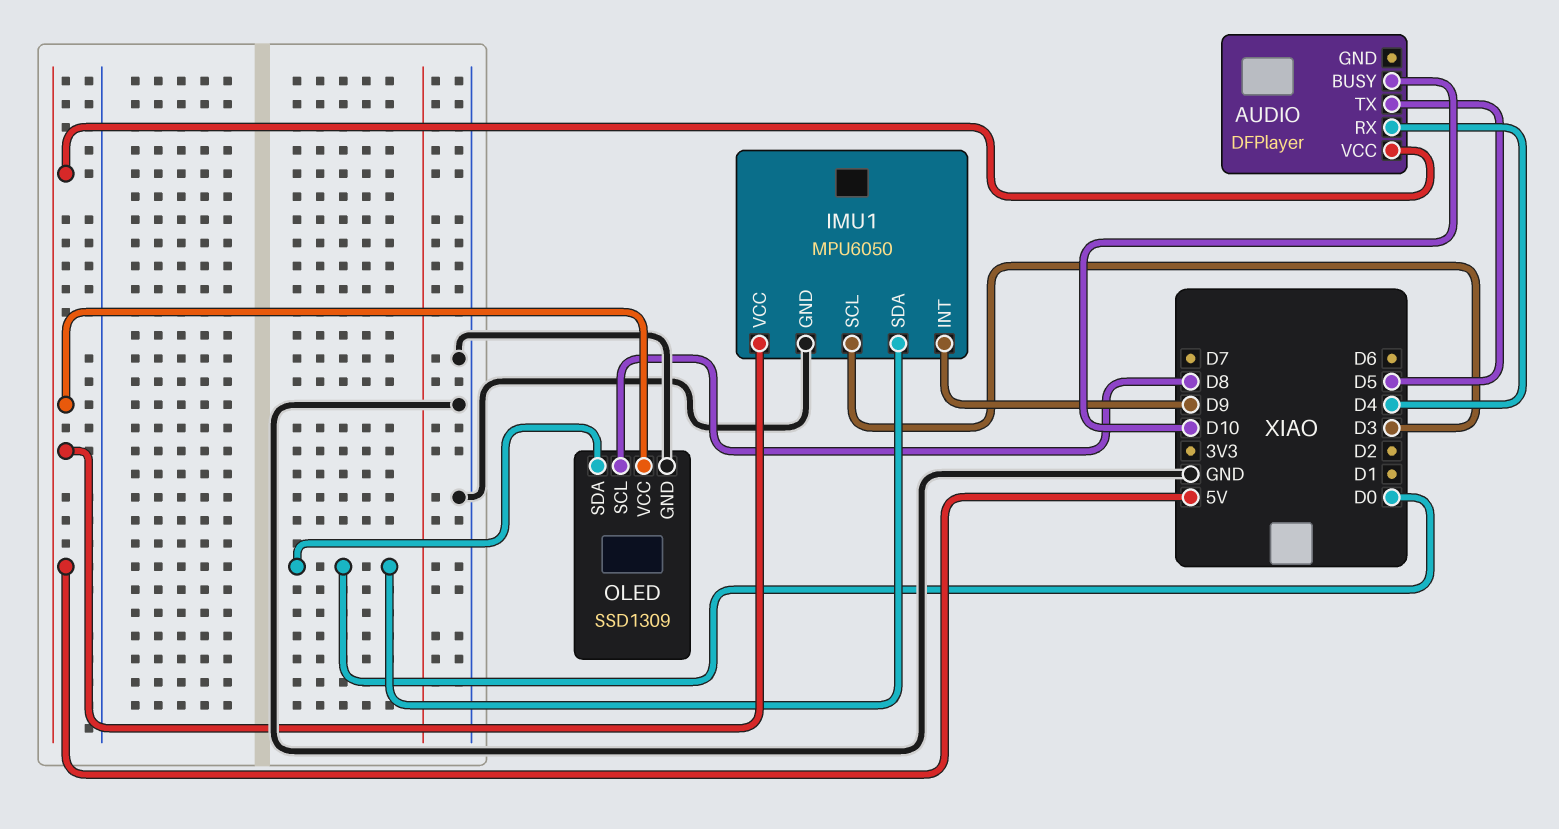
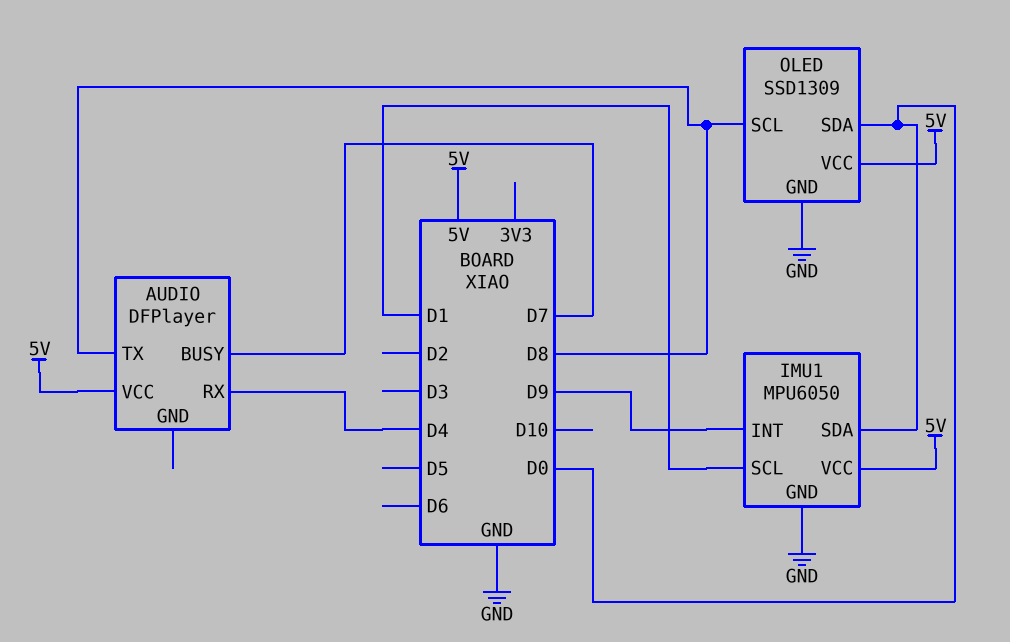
AUDIO pin BUSY: D10 -> D7
AUDIO pin TX: D5 -> D8
IMU1 pin SCL: D3 -> D1

